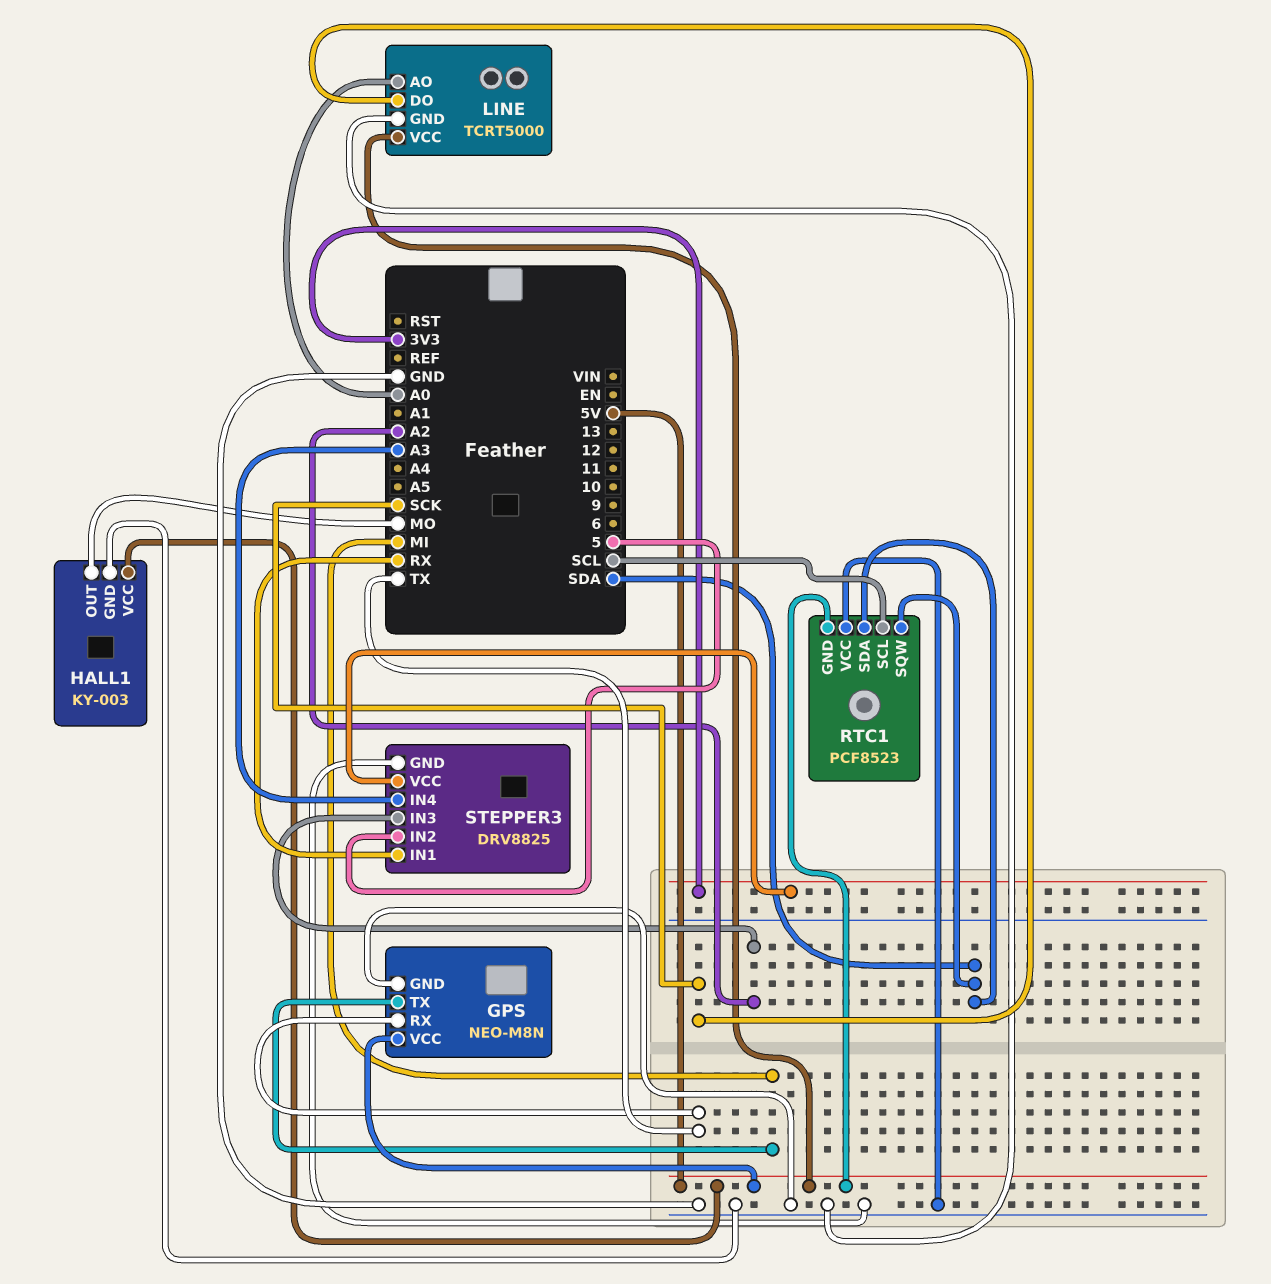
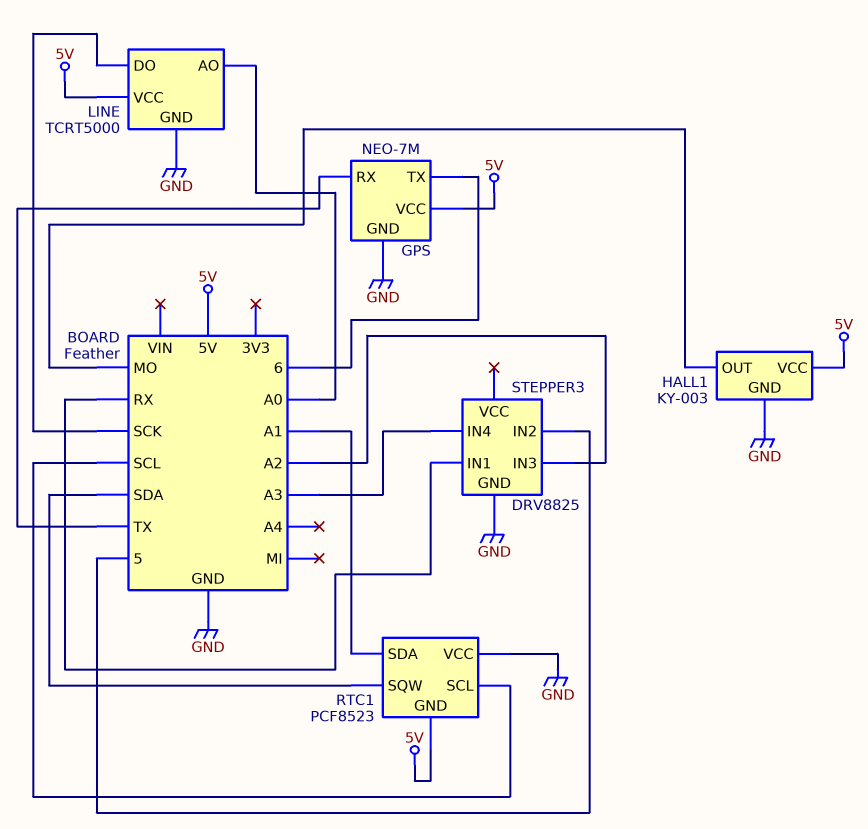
GPS: NEO-M8N -> NEO-7M
GPS pin TX: MI -> 6
RTC1 pin SDA: SDA -> A1
STEPPER3 pin VCC: 3V3 -> none

